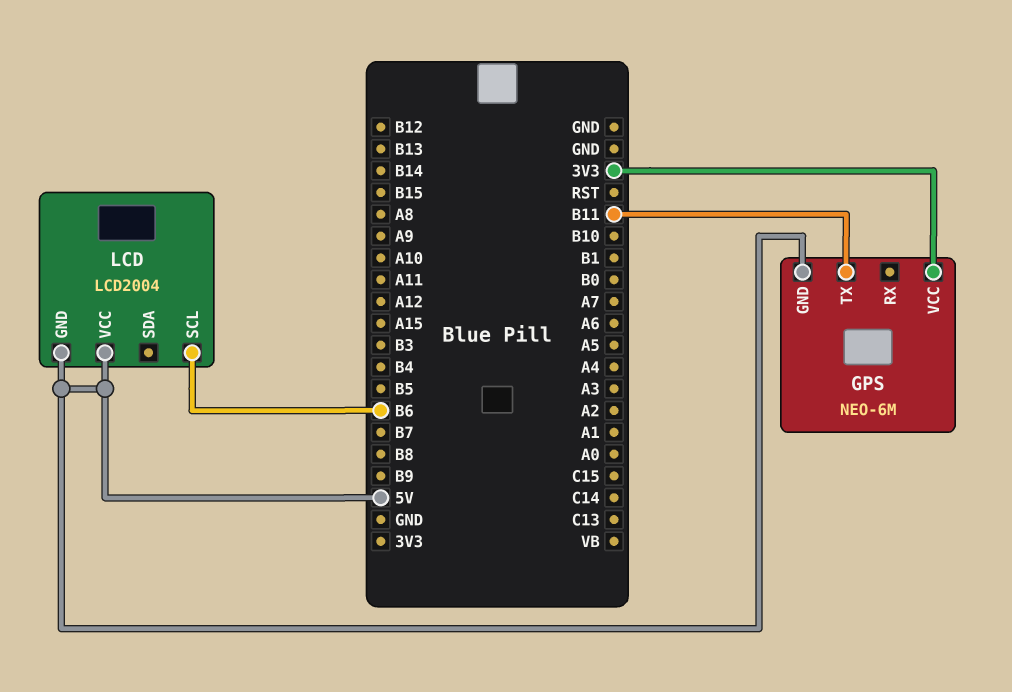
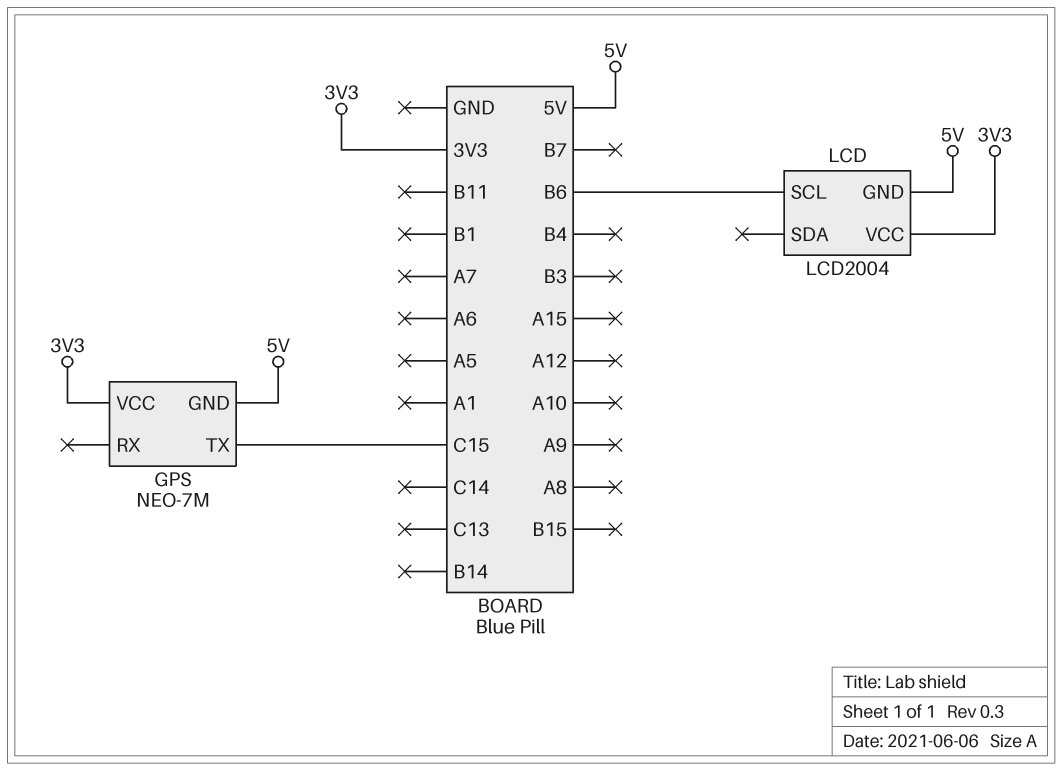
GPS: NEO-6M -> NEO-7M
GPS pin TX: B11 -> C15
LCD pin VCC: 5V -> 3V3

